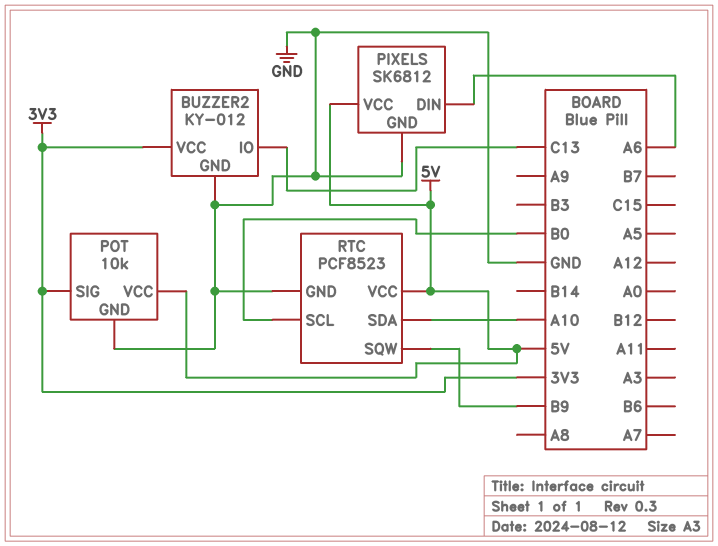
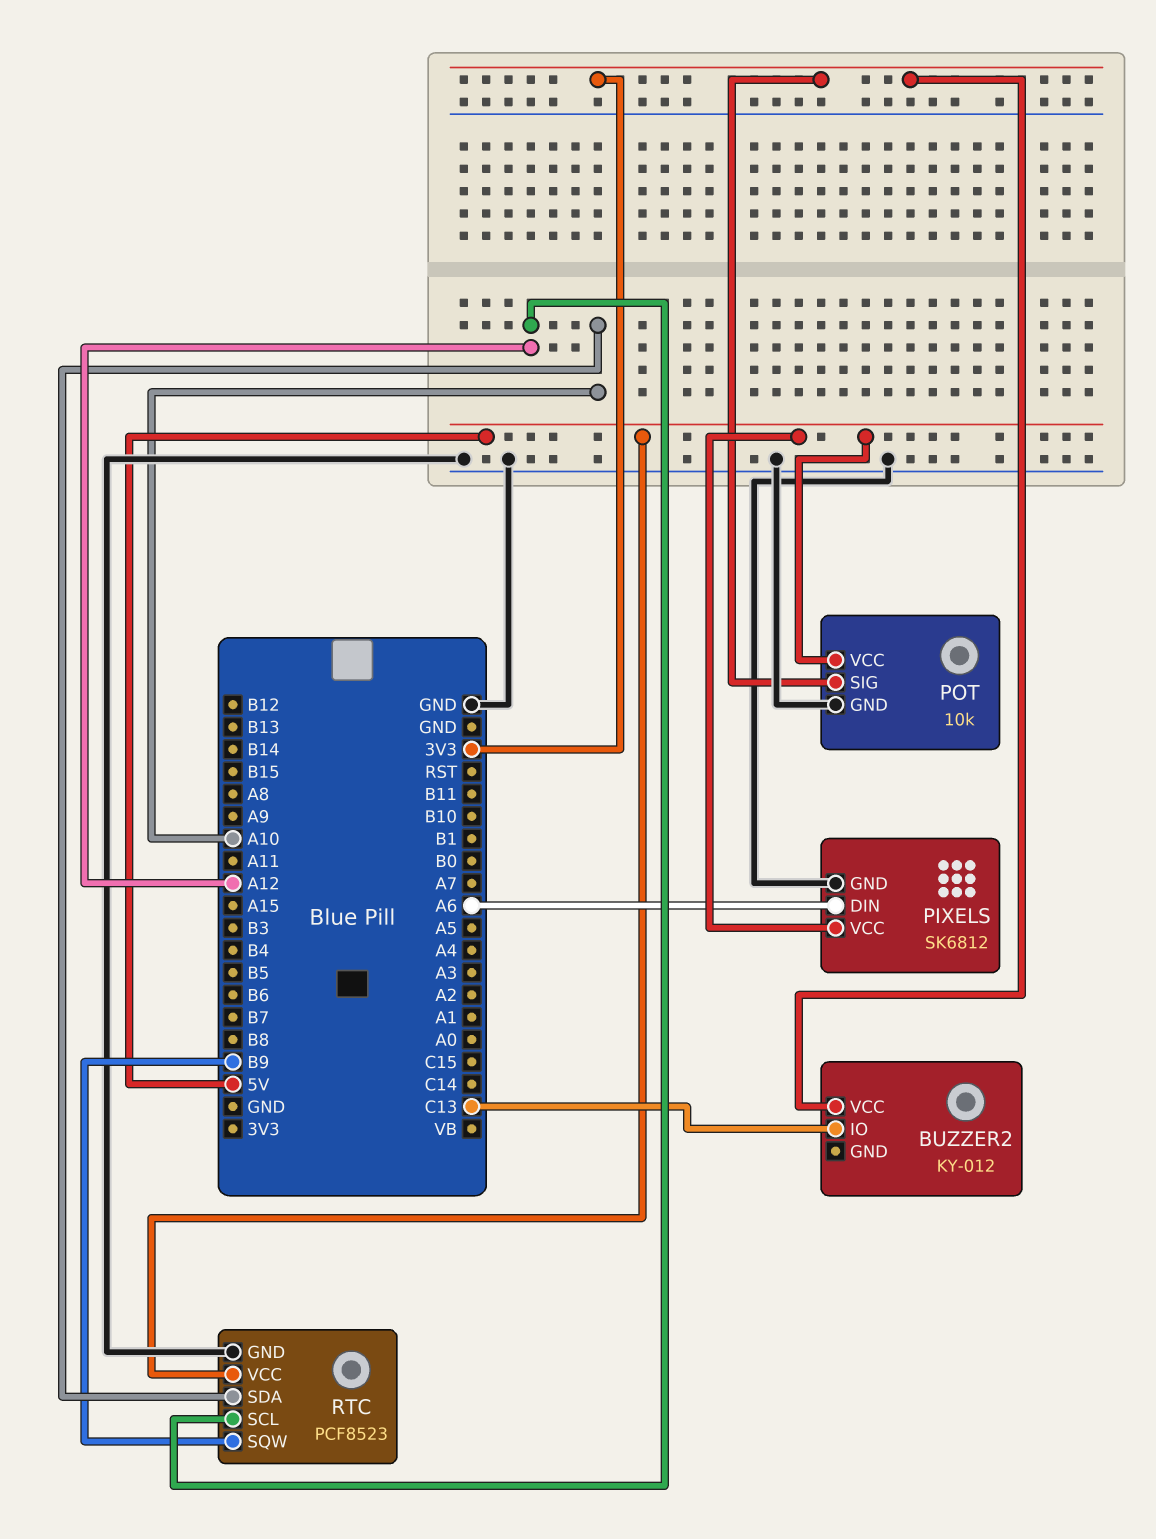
BUZZER2 pin GND: GND -> none
RTC pin SCL: B0 -> A12

